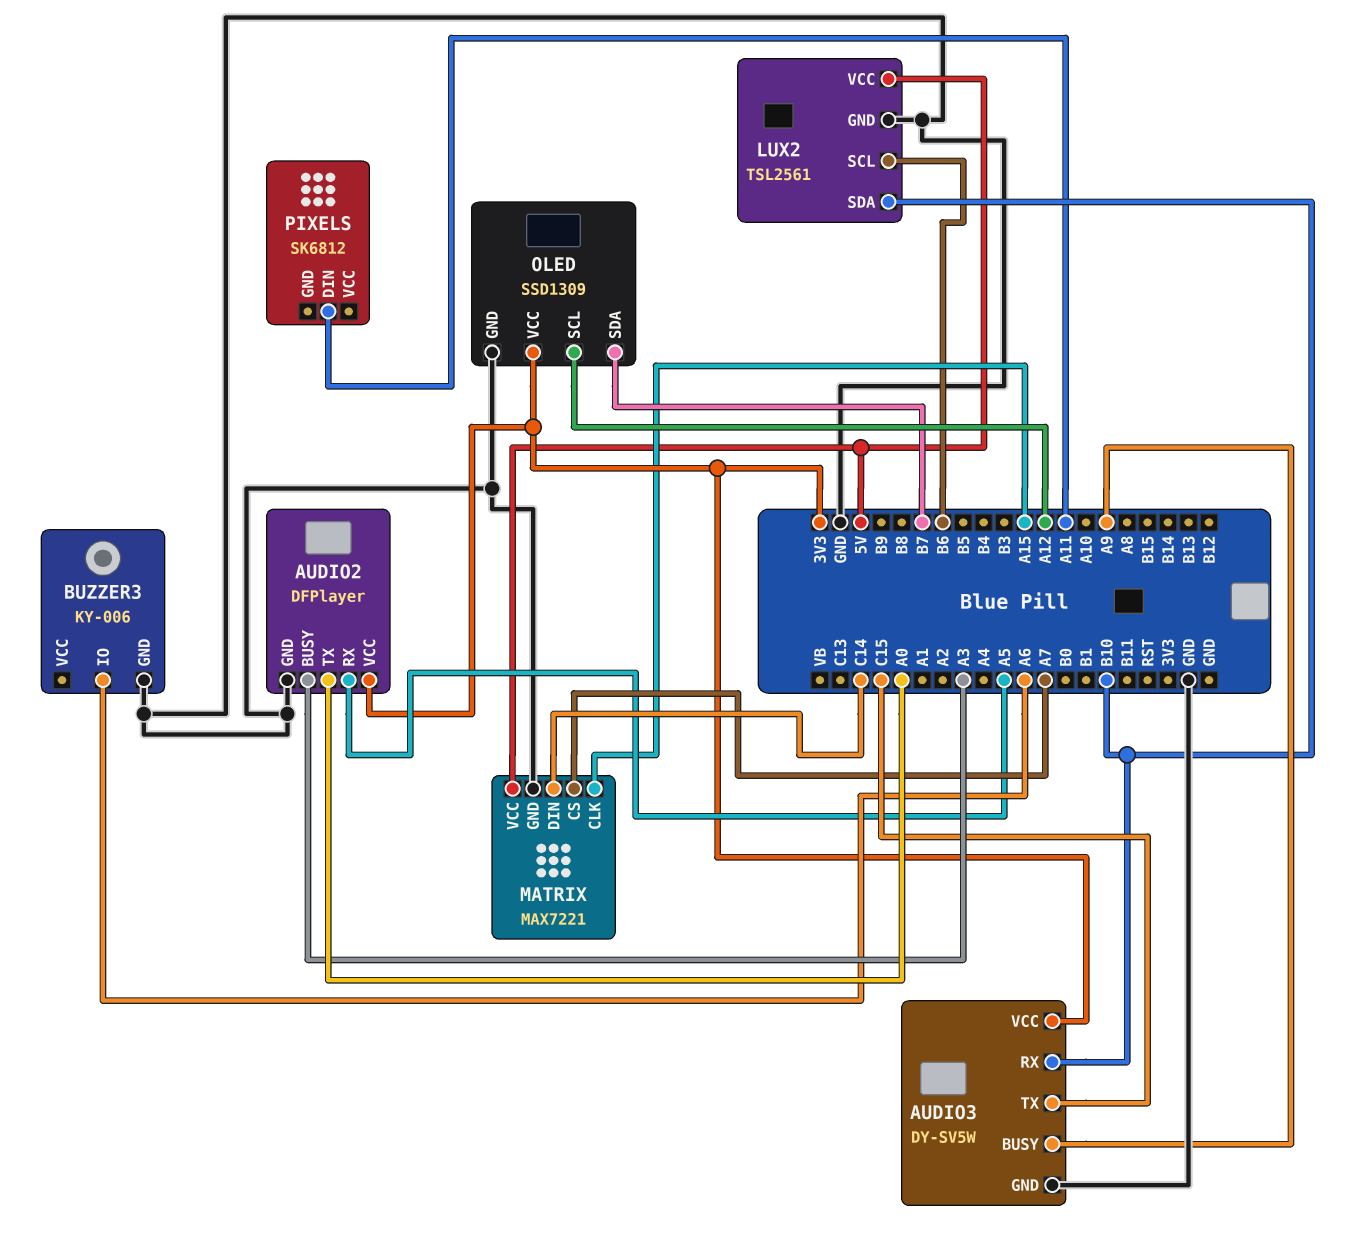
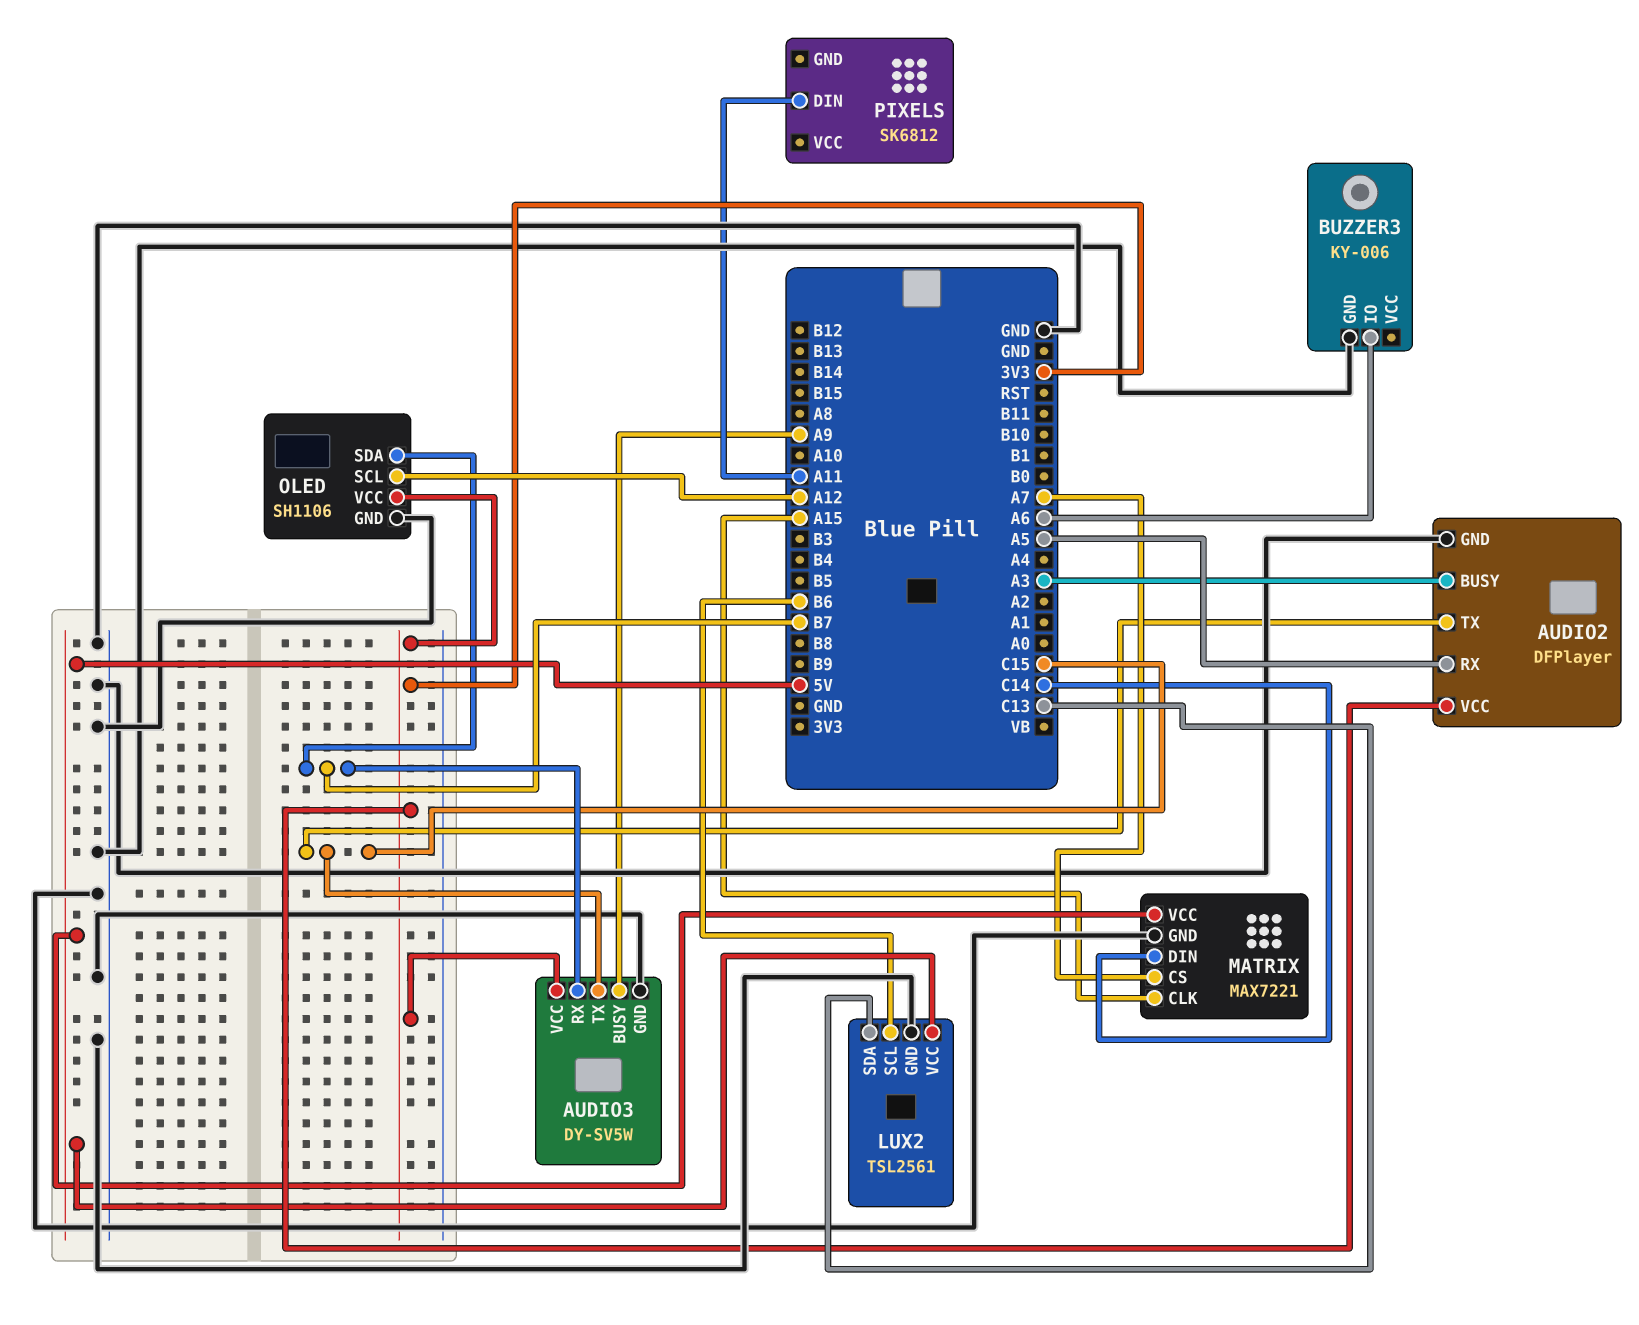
AUDIO2 pin TX: A0 -> C15
AUDIO3 pin RX: B10 -> B7
LUX2 pin SDA: B10 -> C13
OLED: SSD1309 -> SH1106

